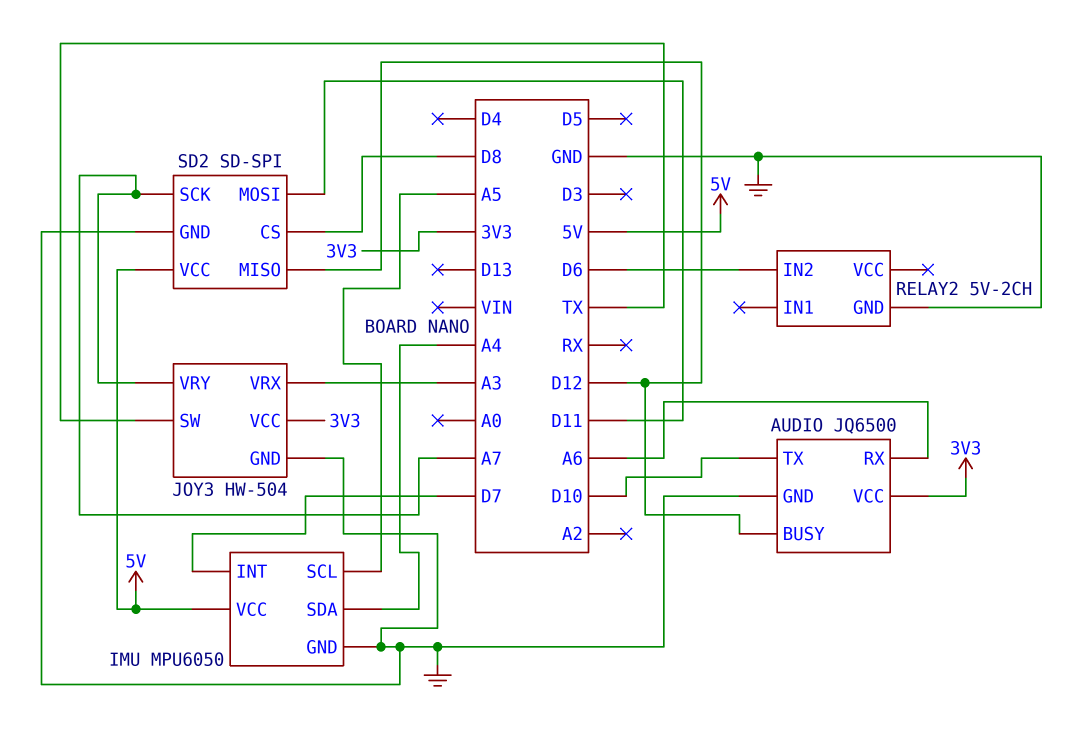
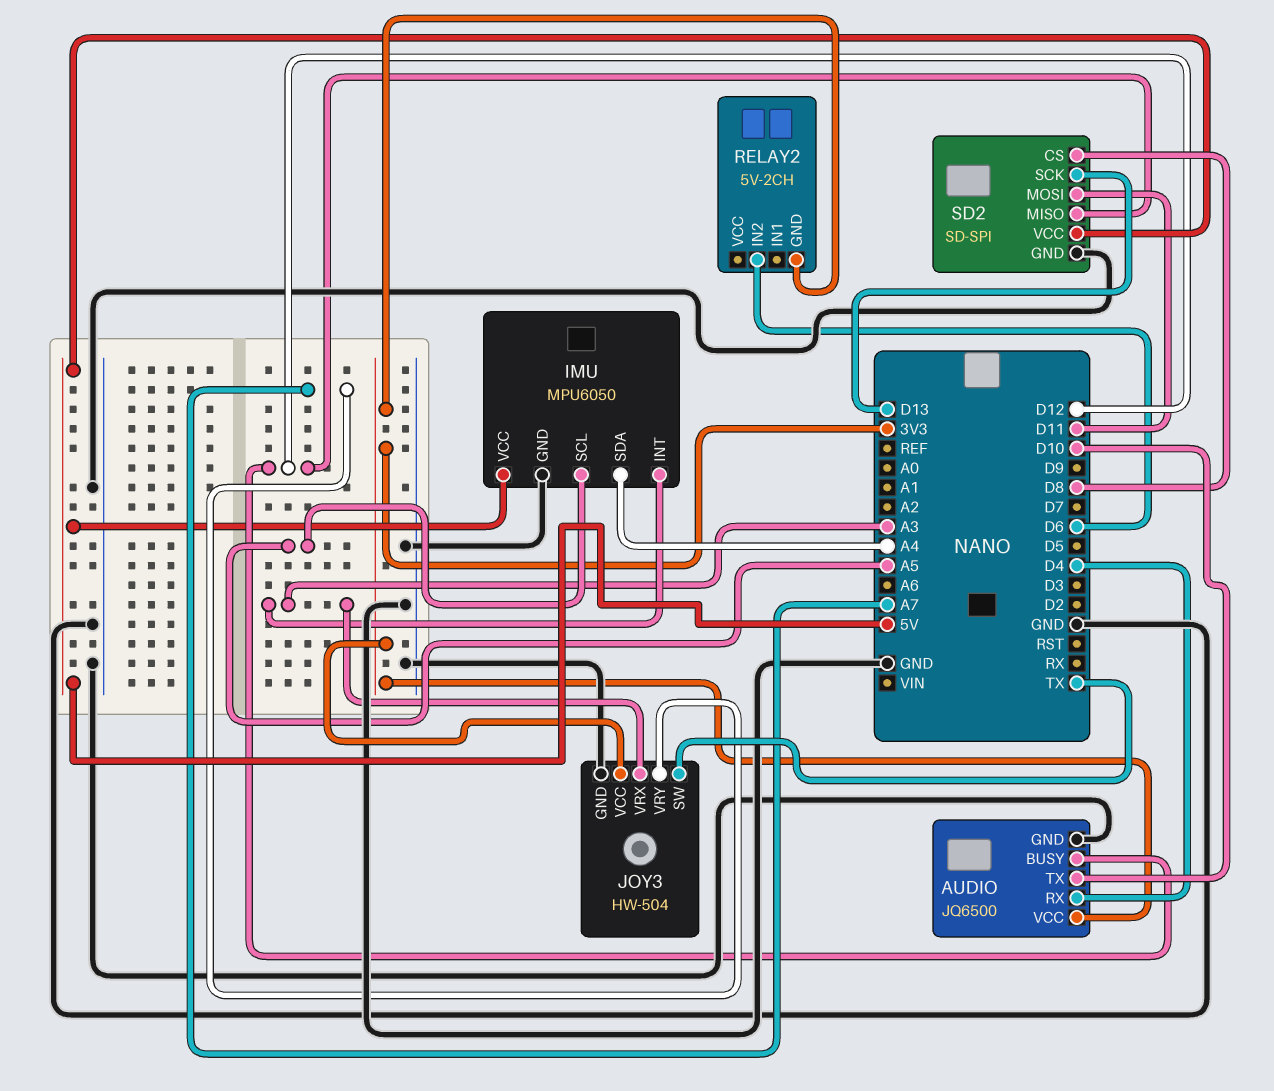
AUDIO pin RX: A6 -> D4
IMU pin INT: D7 -> A3
RELAY2 pin GND: GND -> 3V3
SD2 pin SCK: A7 -> D13

